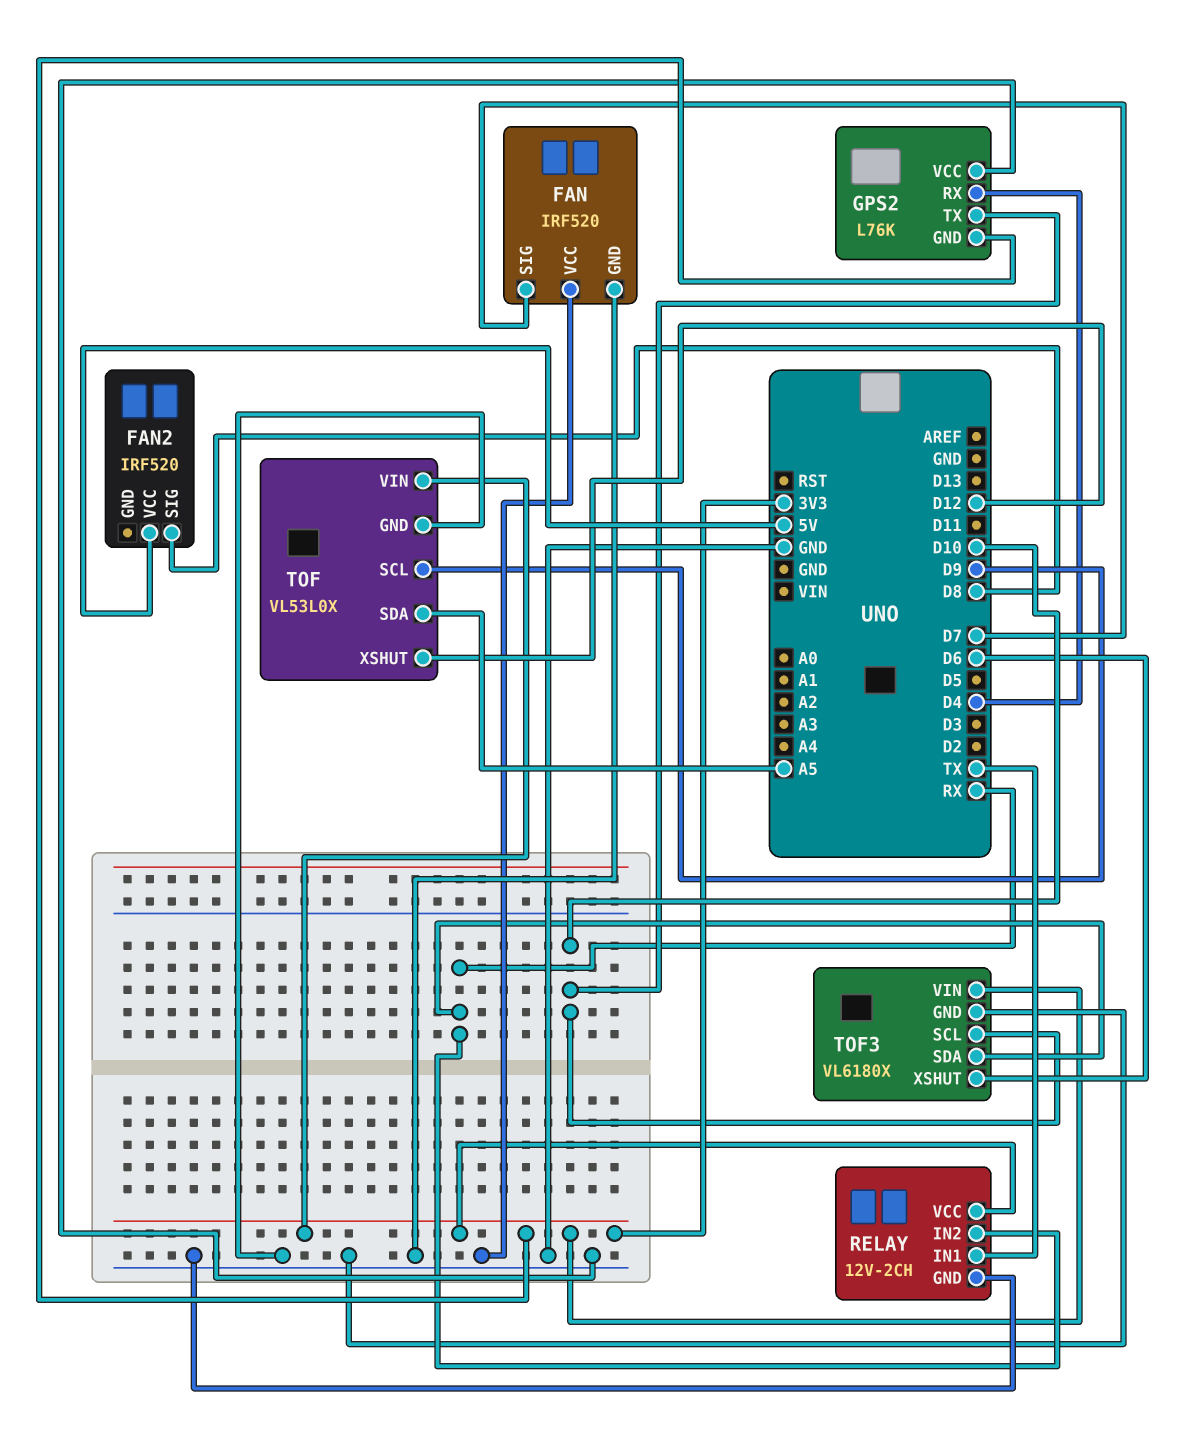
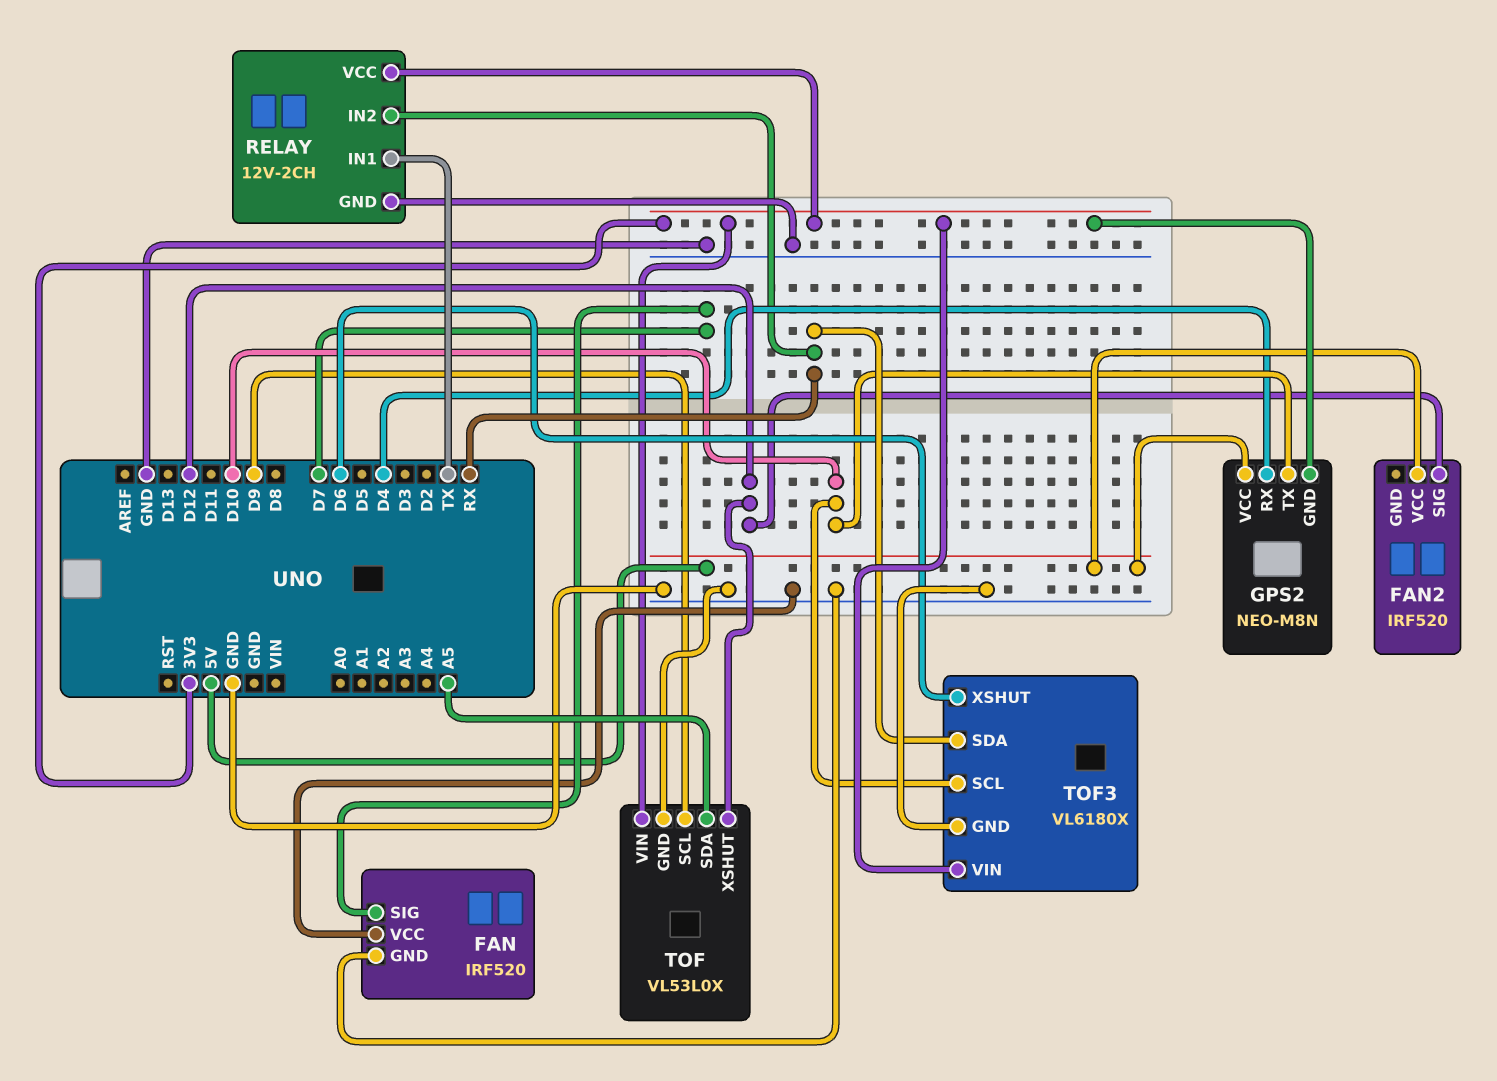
FAN2 pin SIG: D8 -> D12
GPS2: L76K -> NEO-M8N
GPS2 pin VCC: GND -> 5V

